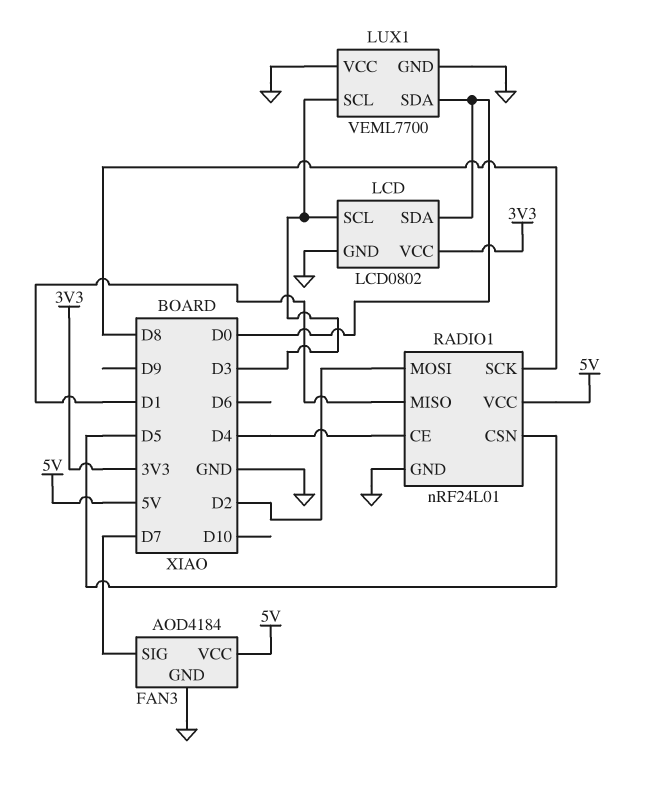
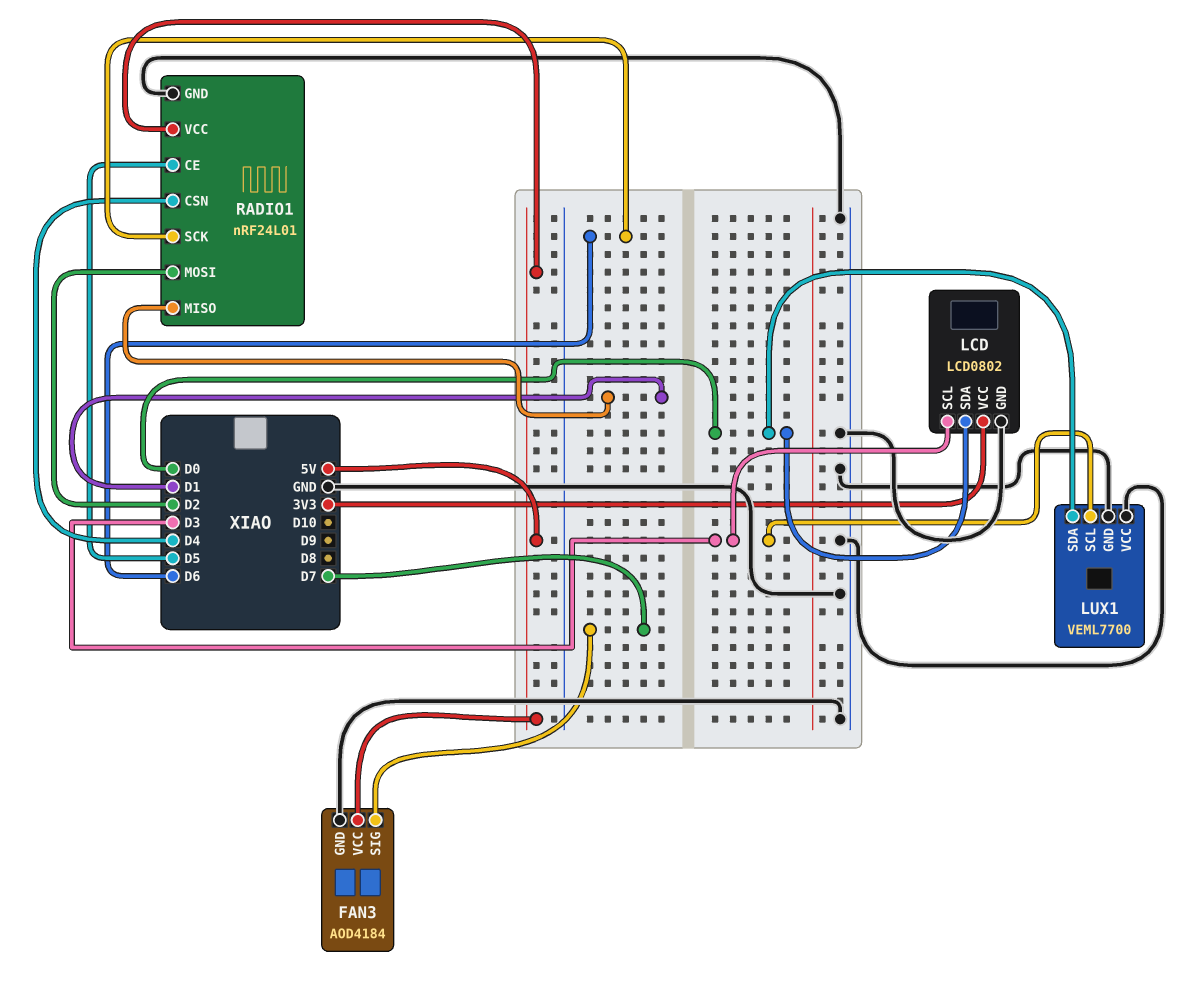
RADIO1 pin CE: D4 -> D5
RADIO1 pin CSN: D5 -> D4
RADIO1 pin SCK: D8 -> D6

